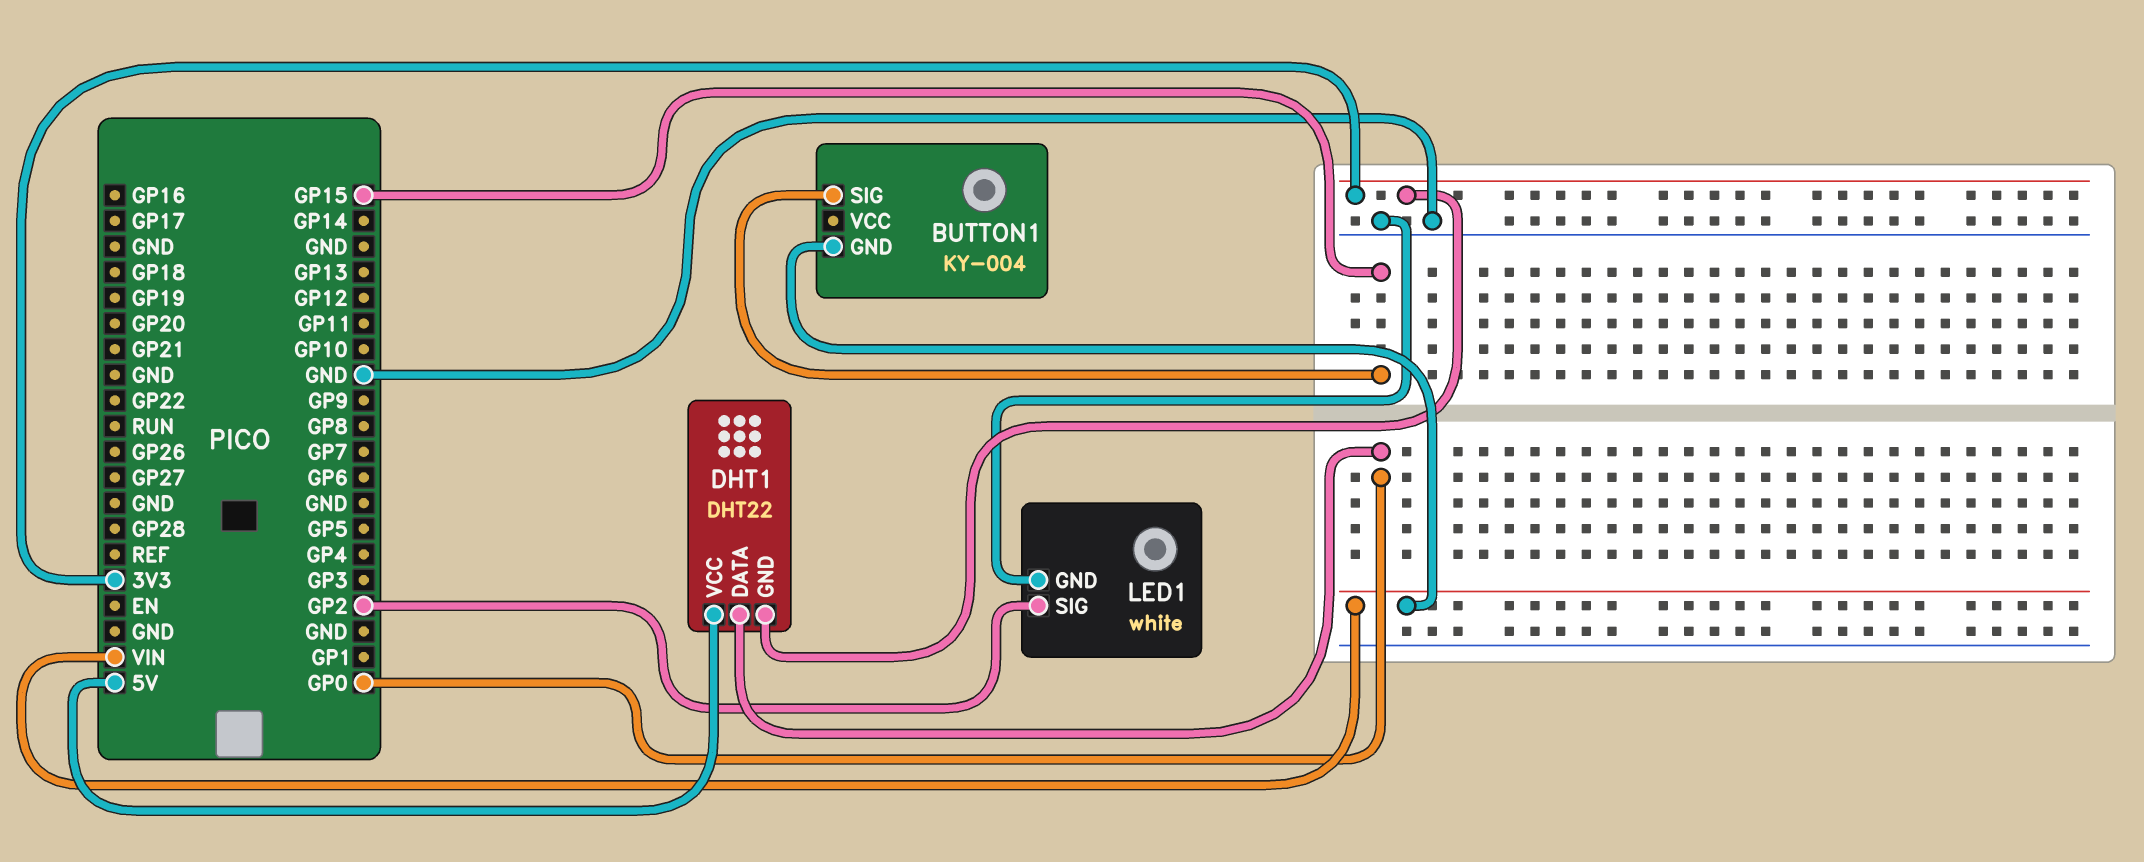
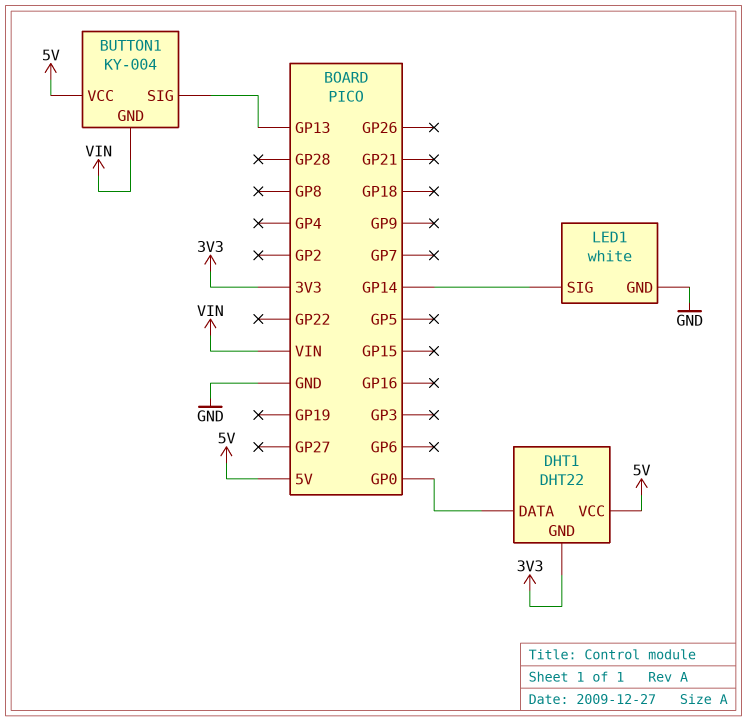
BUTTON1 pin SIG: GP15 -> GP13
BUTTON1 pin VCC: none -> 5V
LED1 pin SIG: GP2 -> GP14

